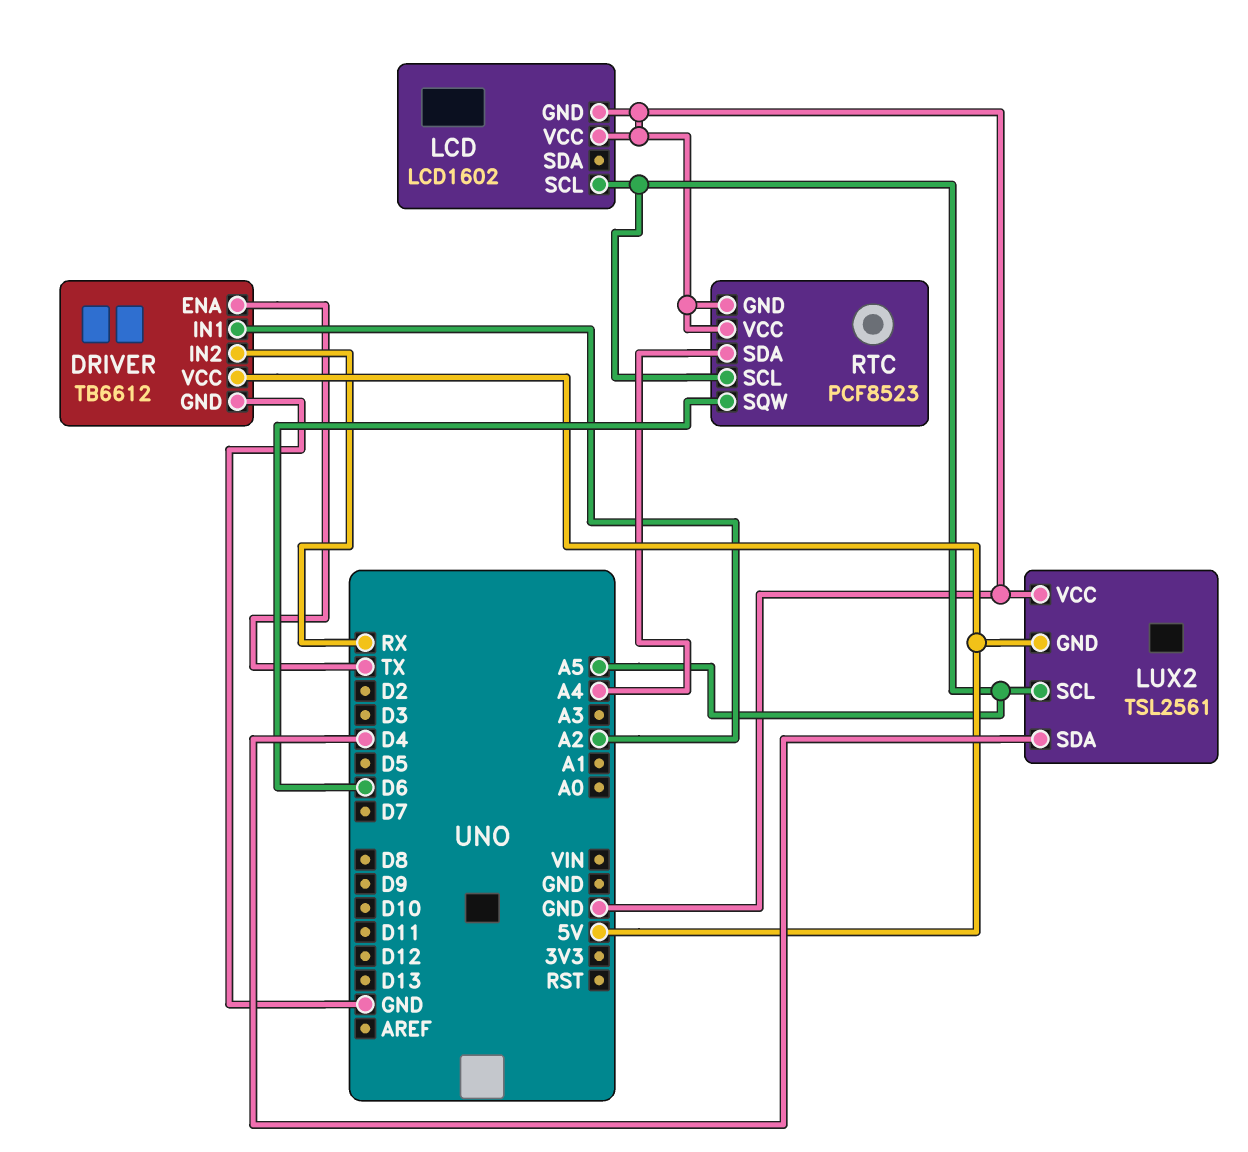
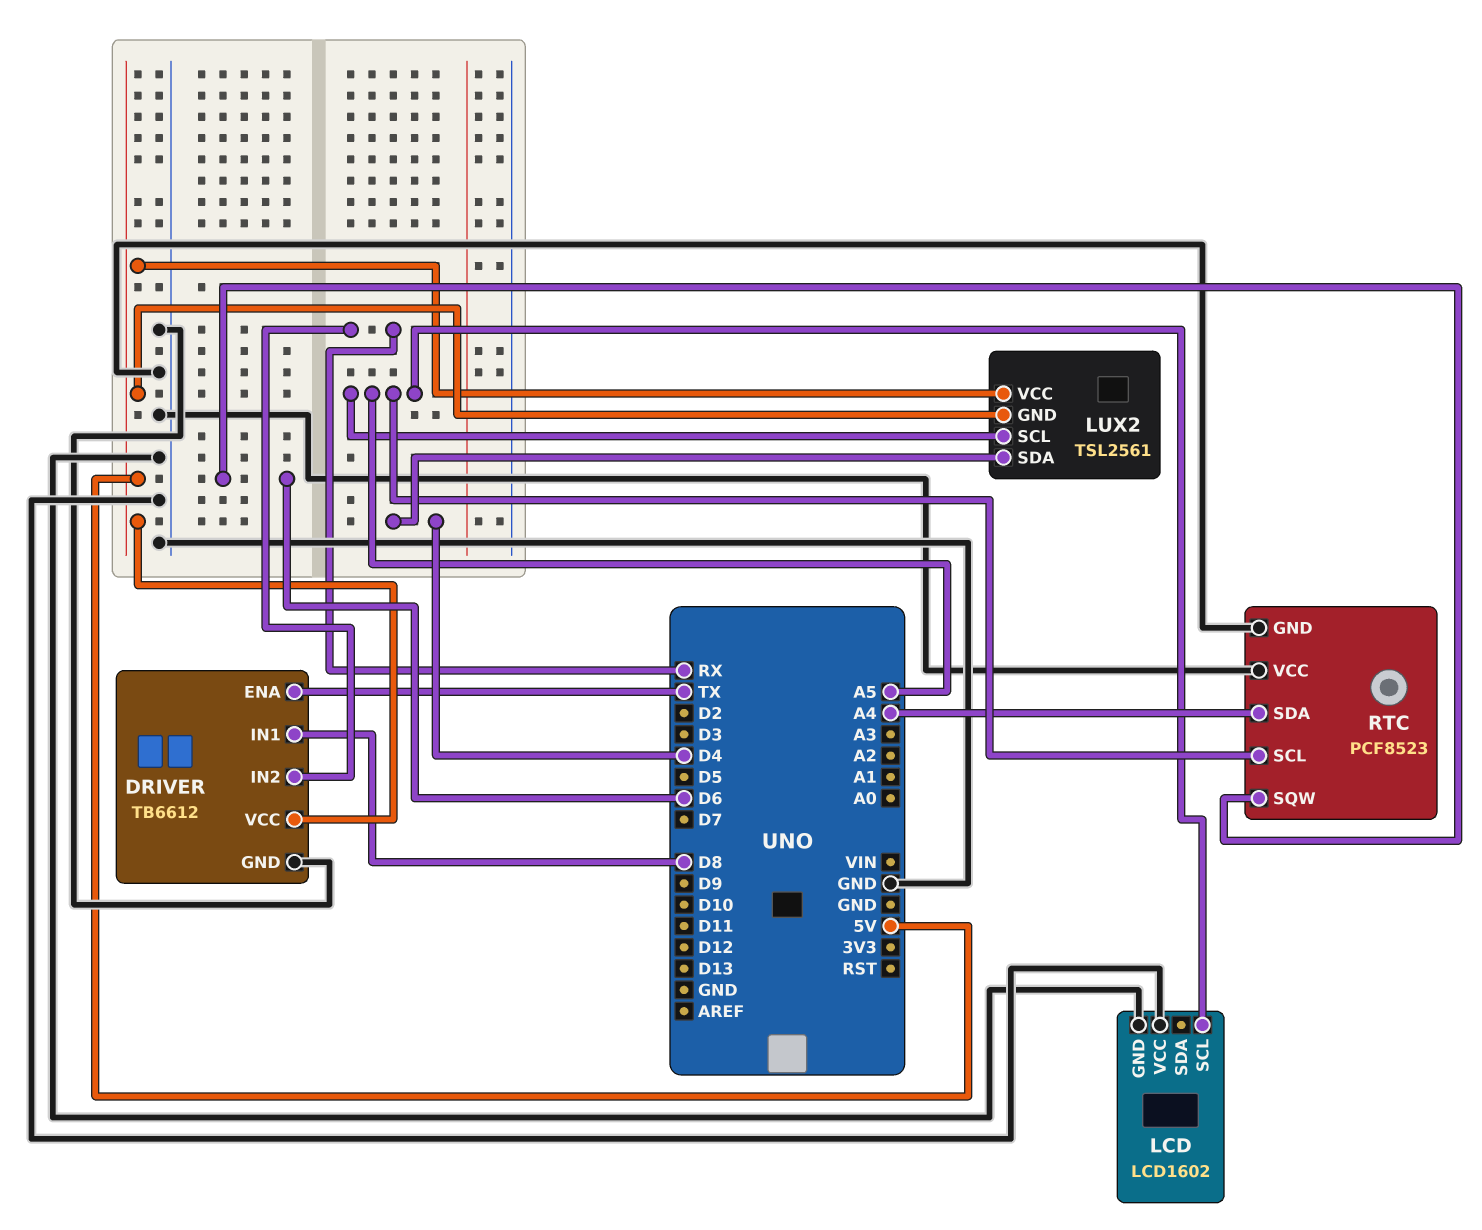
DRIVER pin IN1: A2 -> D8
LUX2 pin VCC: GND -> 5V

